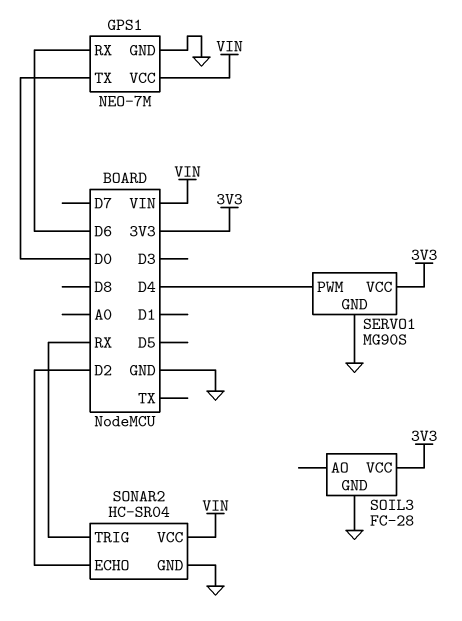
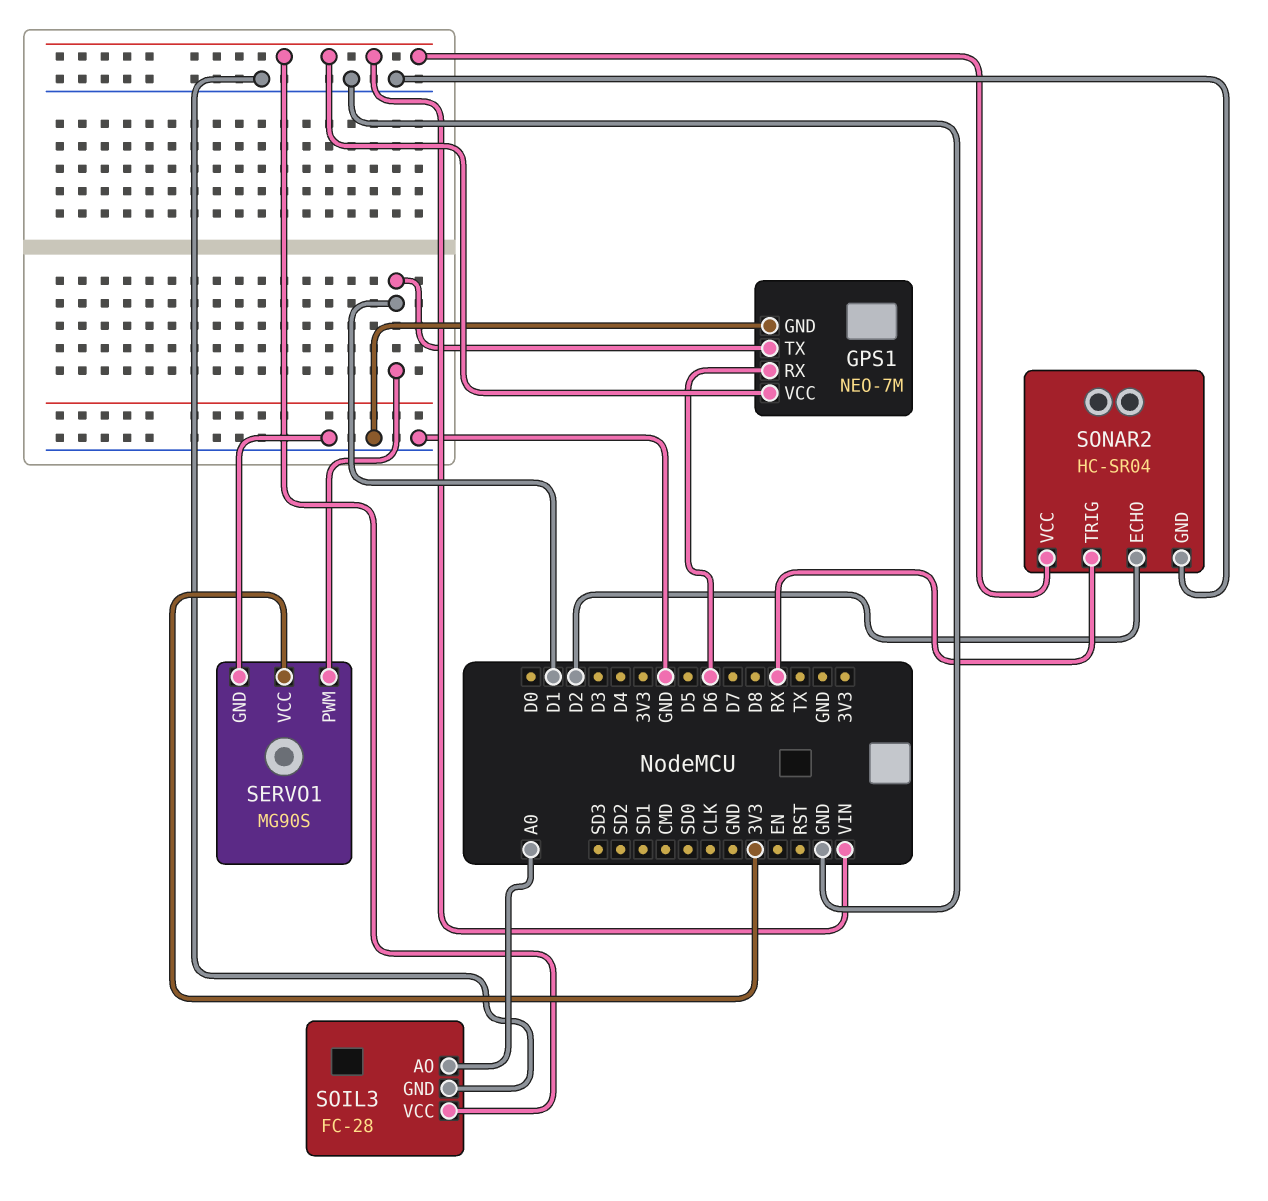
GPS1 pin TX: D0 -> D1
SERVO1 pin PWM: D4 -> D1
SOIL3 pin AO: none -> A0
SOIL3 pin VCC: 3V3 -> VIN

